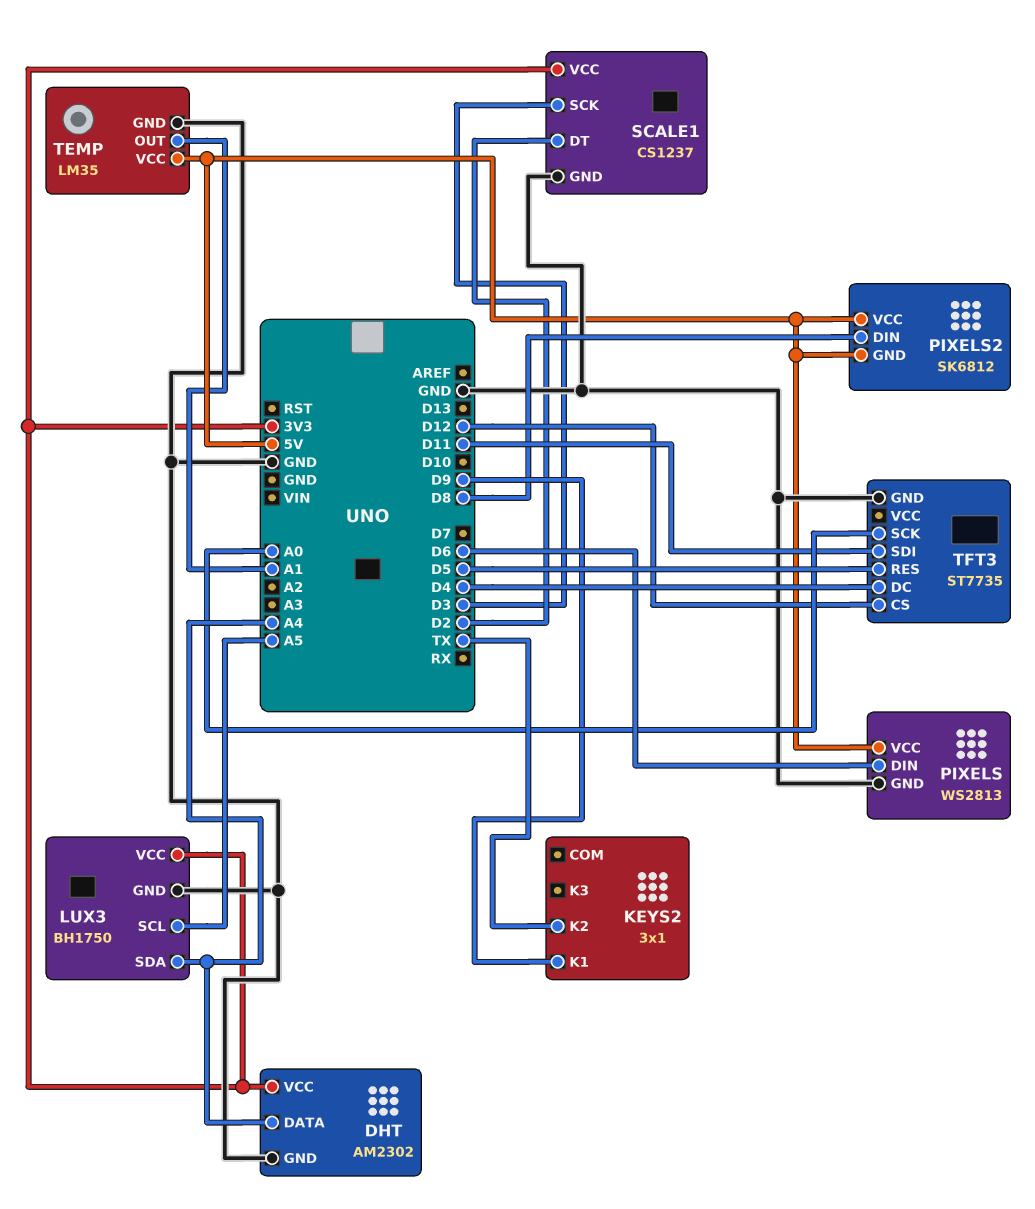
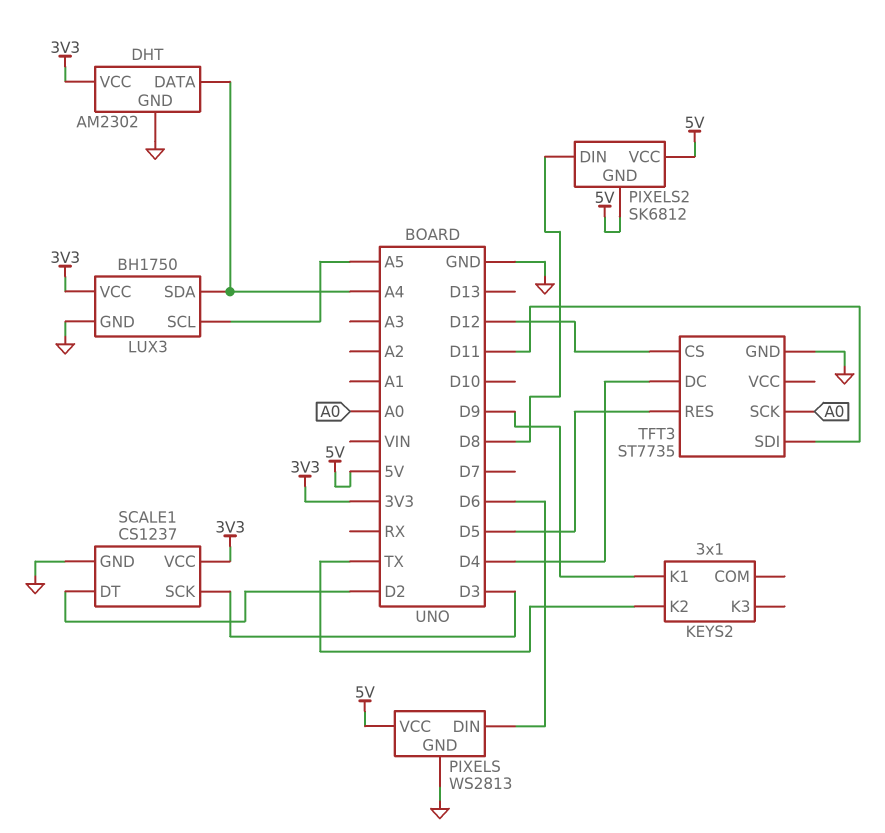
TEMP: LM35 -> none
TEMP pin GND: GND -> none
TEMP pin OUT: A1 -> none
TEMP pin VCC: 5V -> none

